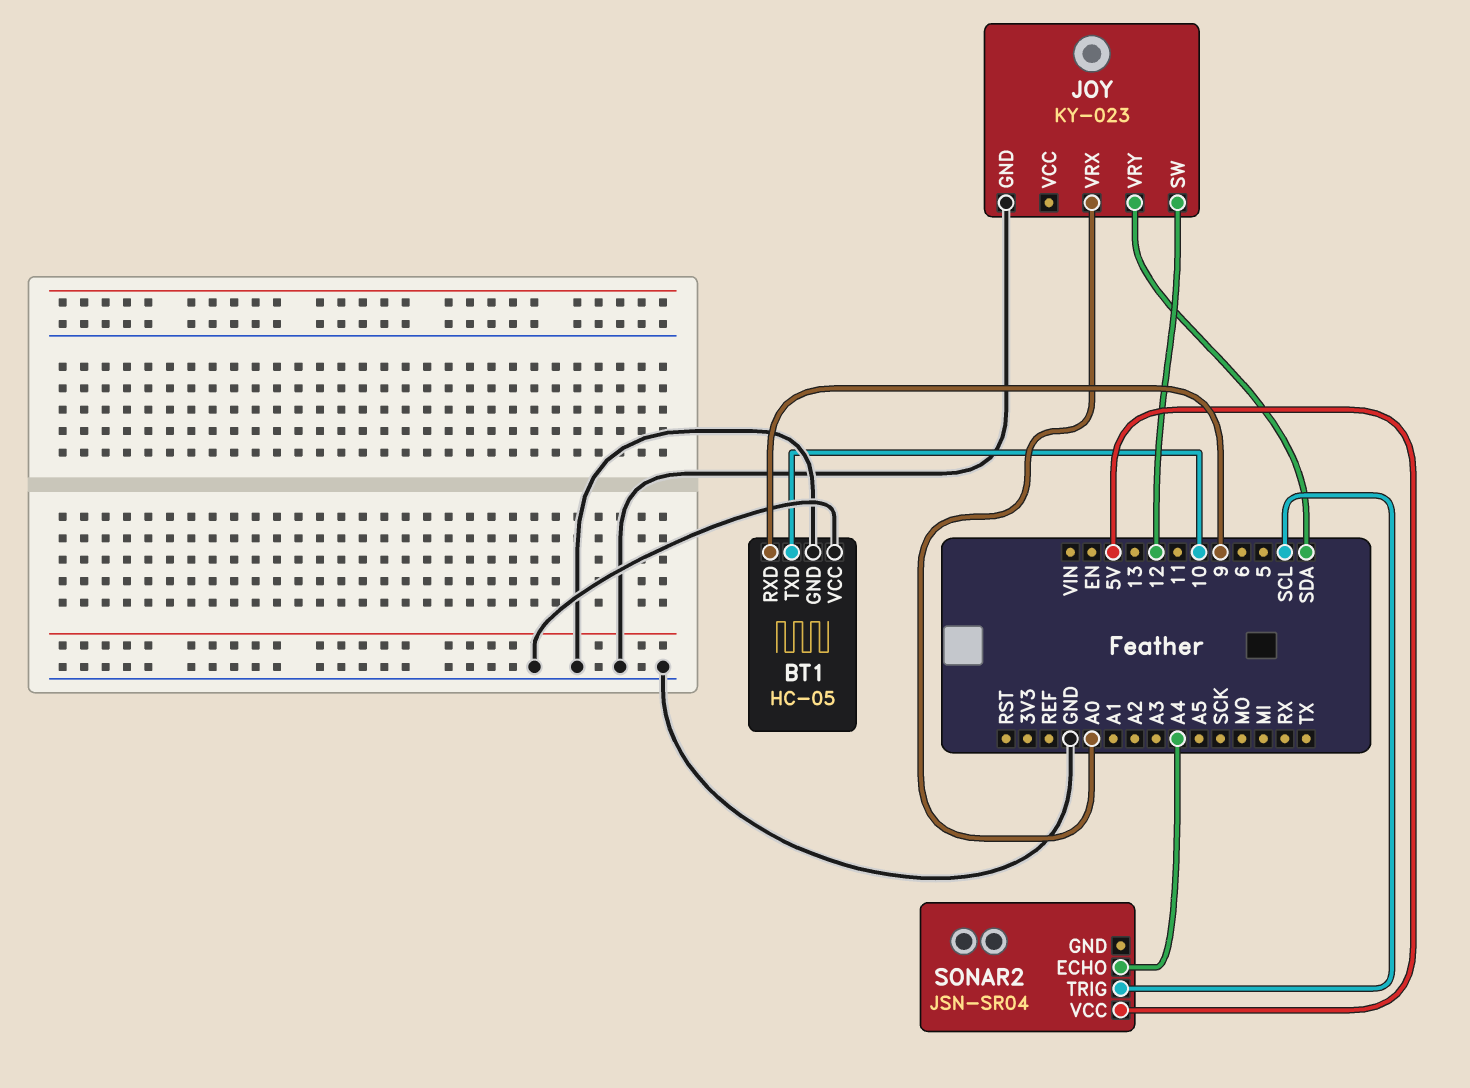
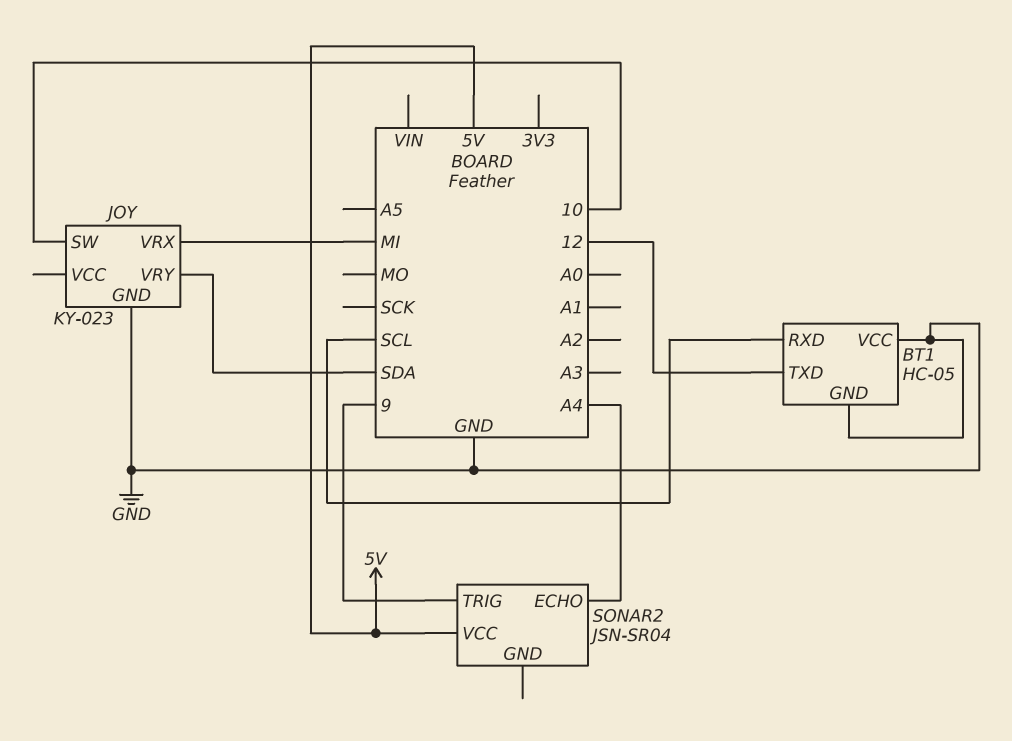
BT1 pin RXD: 9 -> SCL
BT1 pin TXD: 10 -> 12
JOY pin SW: 12 -> 10
JOY pin VRX: A0 -> MI
SONAR2 pin TRIG: SCL -> 9

